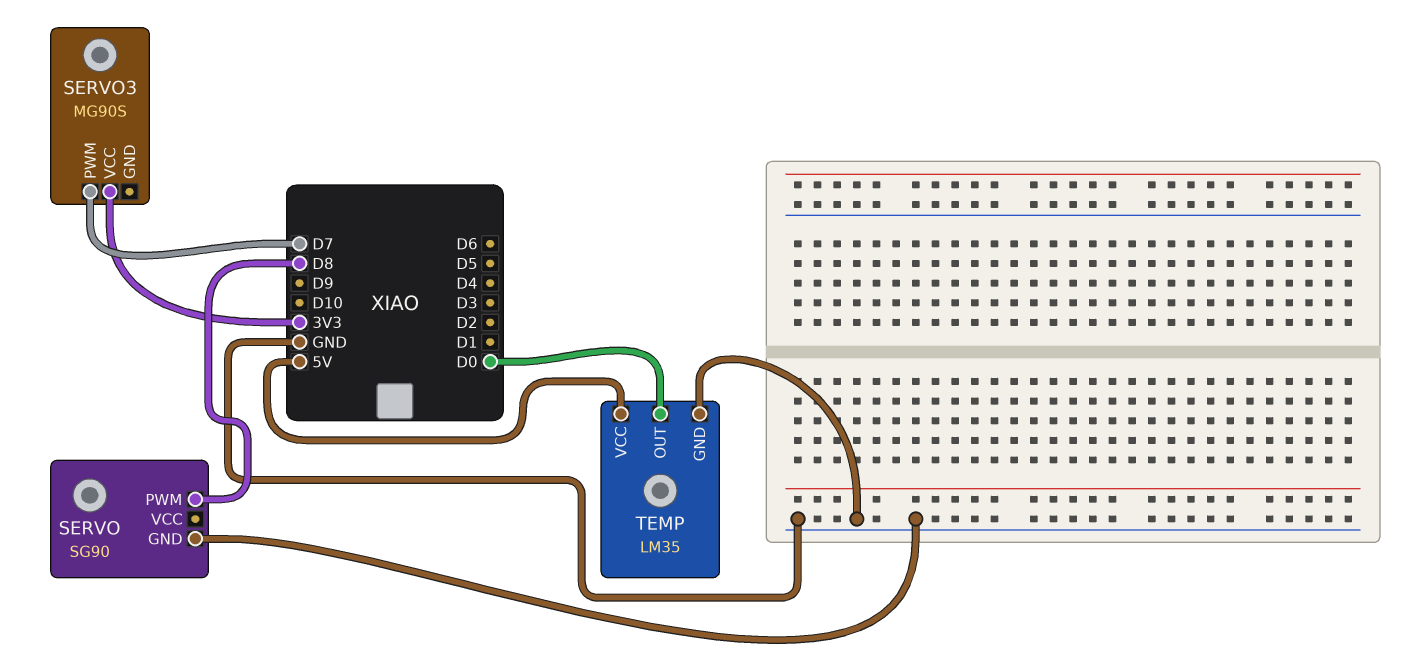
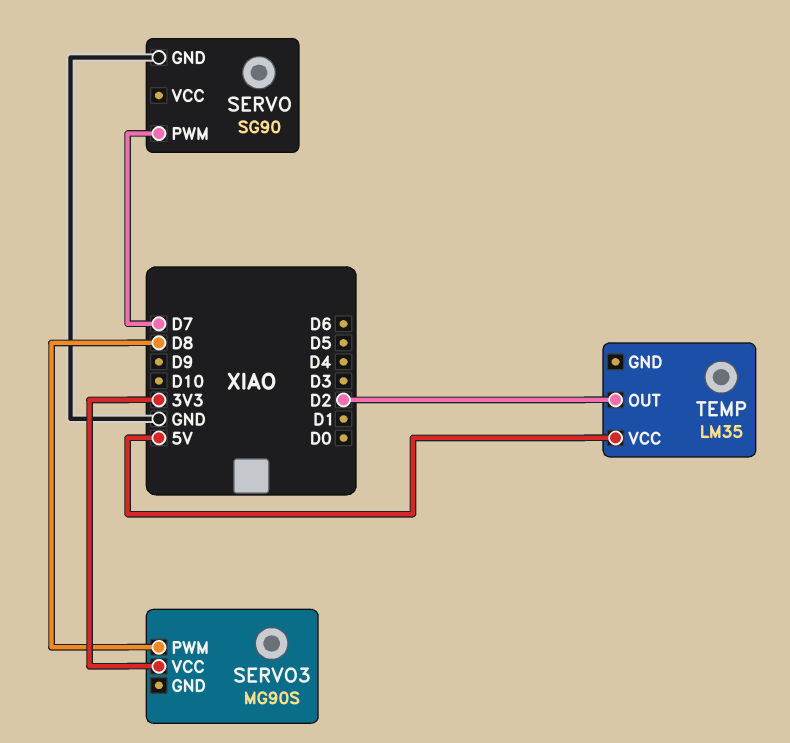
SERVO pin PWM: D8 -> D7
SERVO3 pin PWM: D7 -> D8
TEMP pin GND: GND -> none
TEMP pin OUT: D0 -> D2

